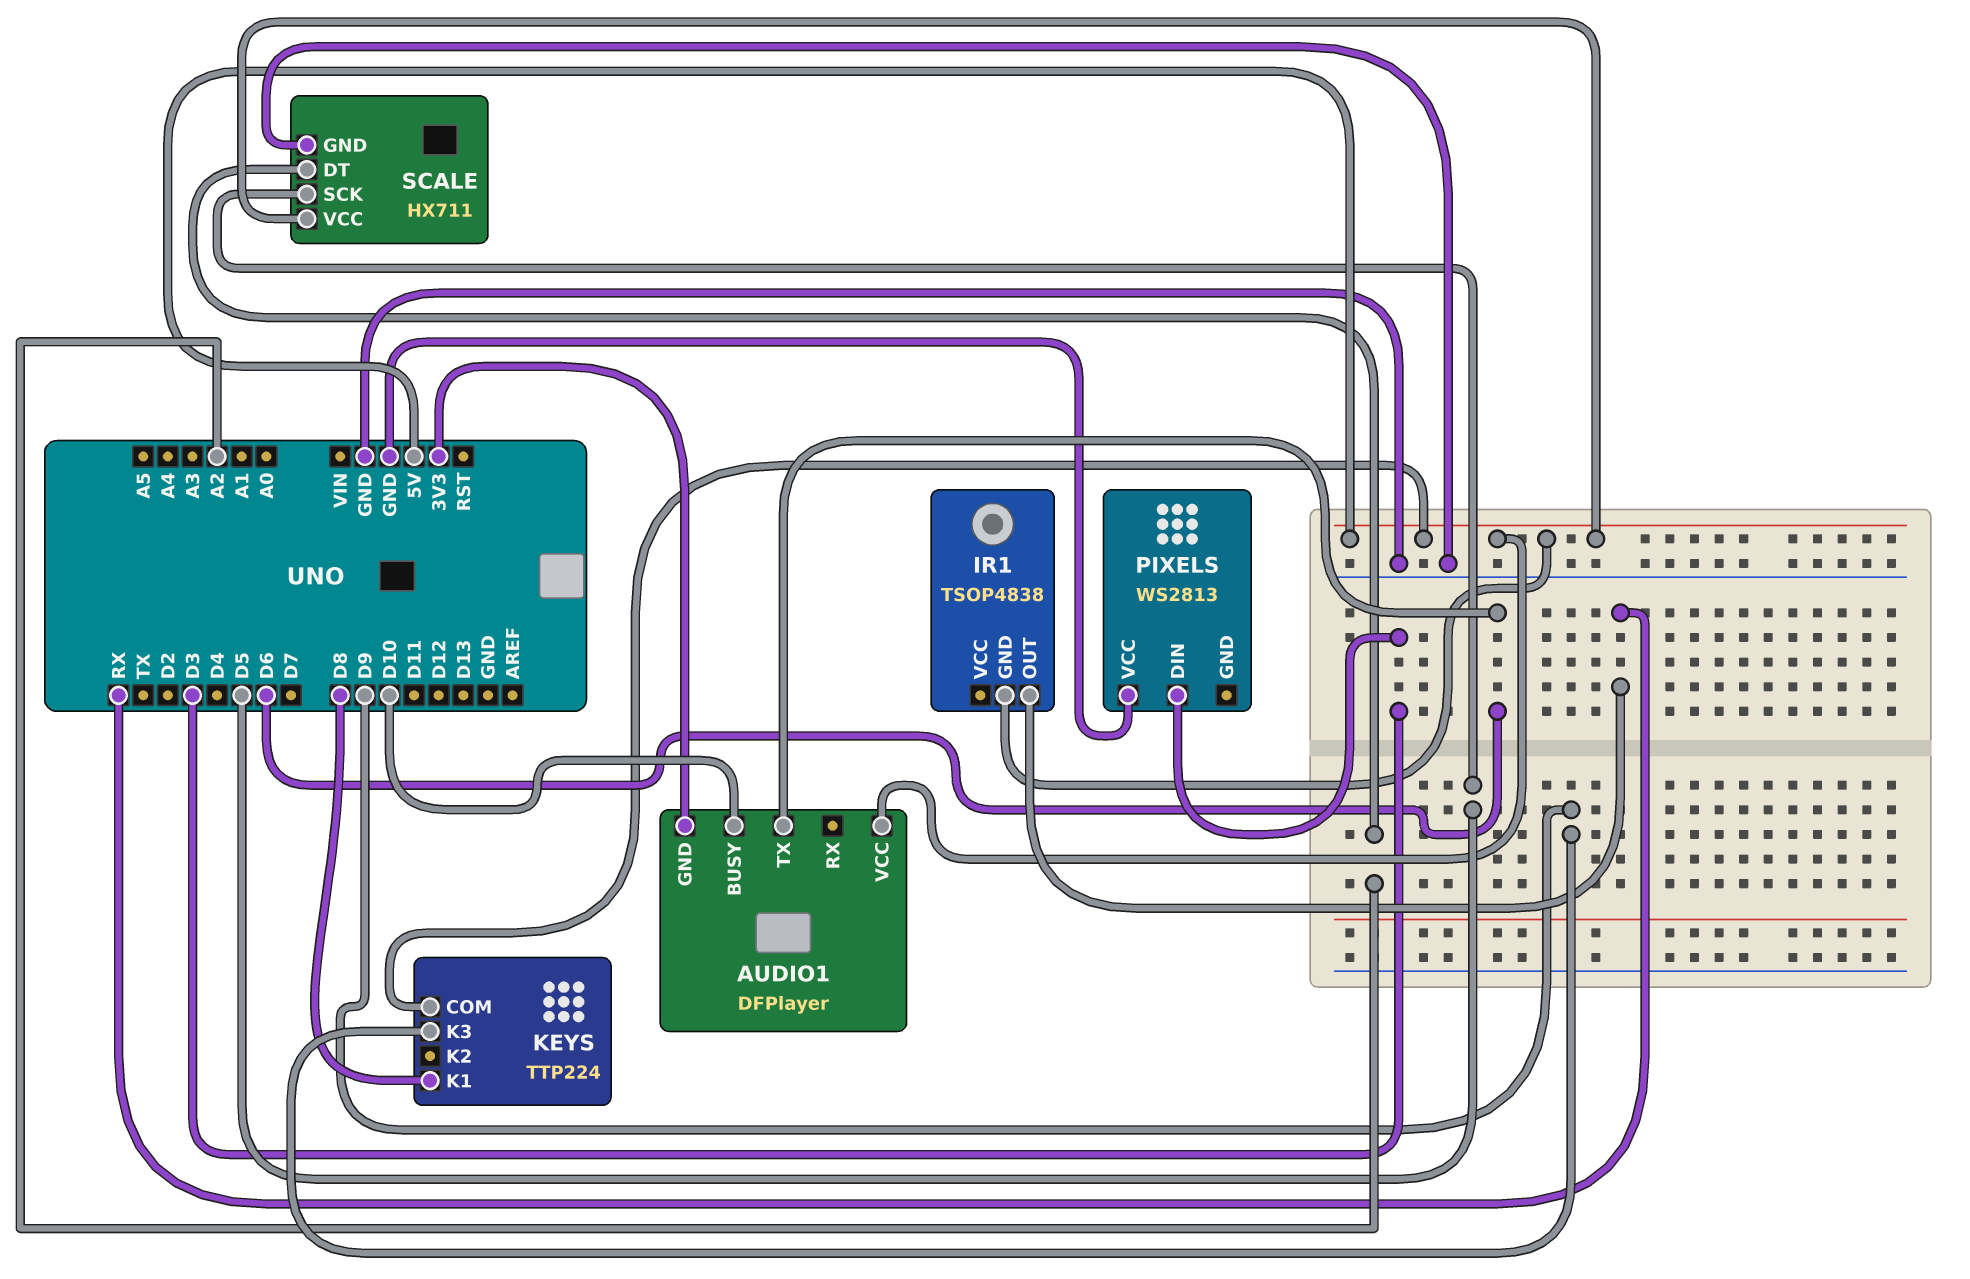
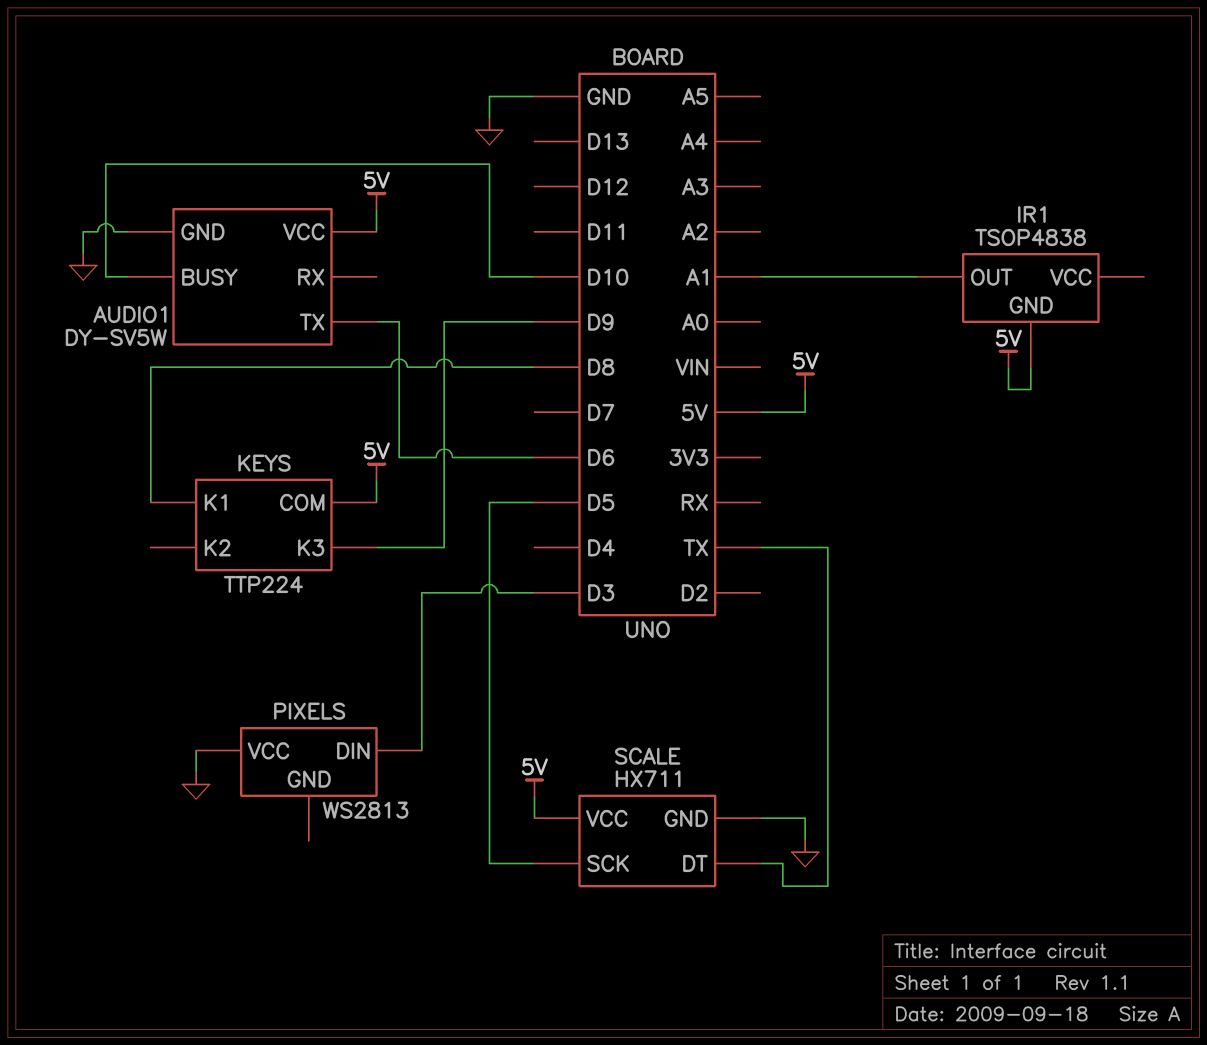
AUDIO1: DFPlayer -> DY-SV5W
AUDIO1 pin GND: 3V3 -> GND
IR1 pin OUT: RX -> A1
SCALE pin DT: A2 -> TX

